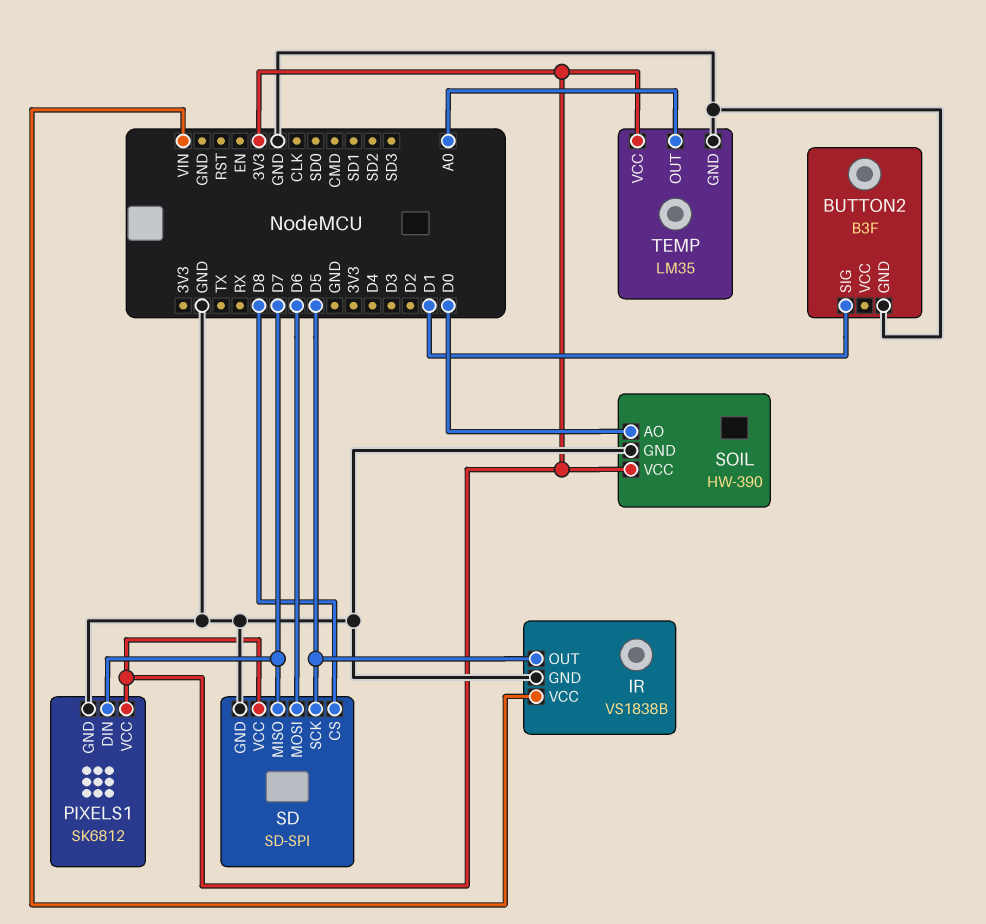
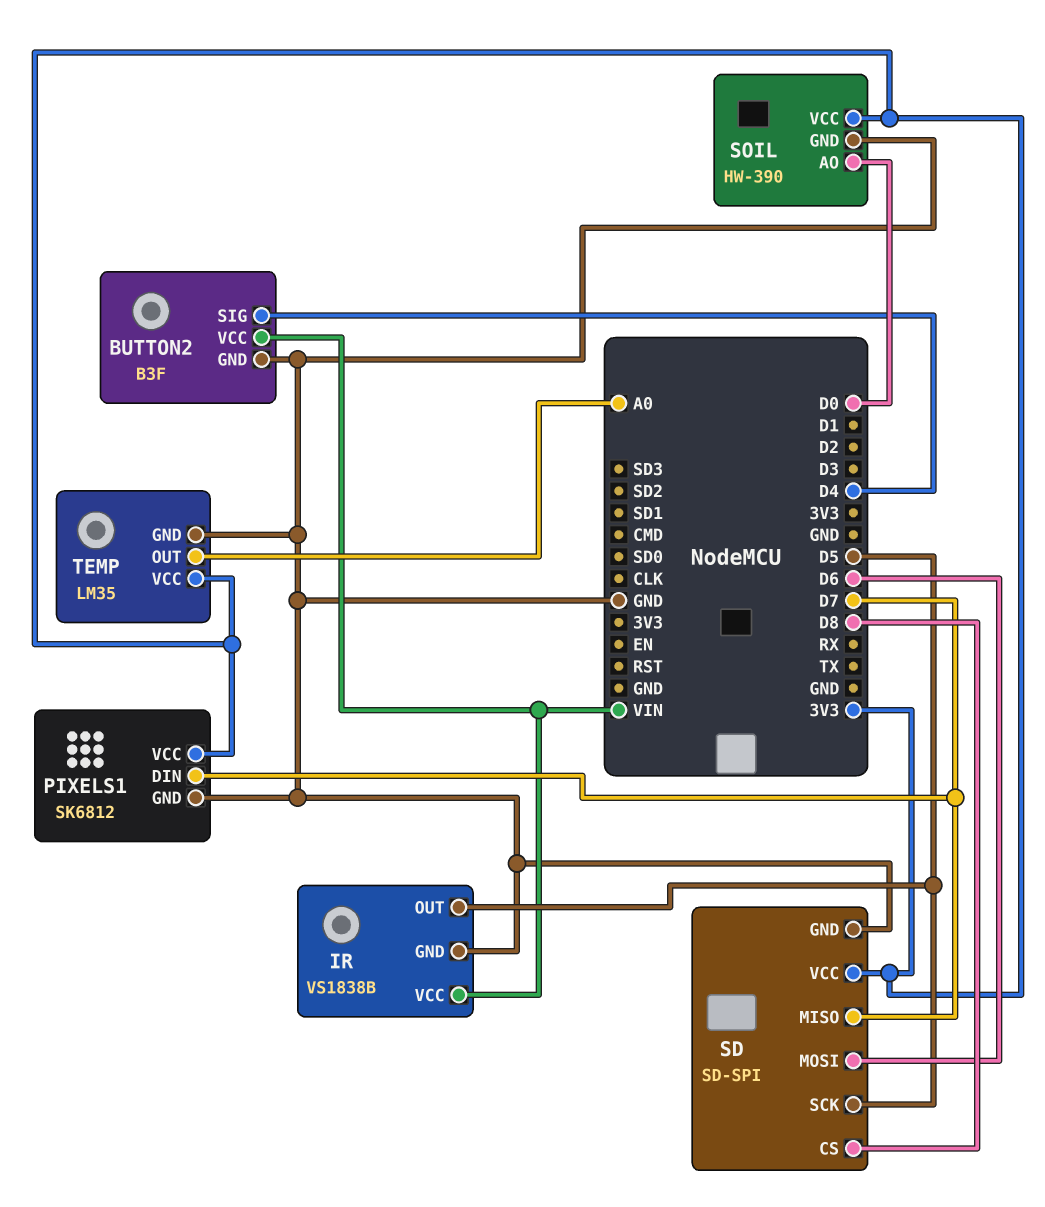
BUTTON2 pin SIG: D1 -> D4
BUTTON2 pin VCC: none -> VIN

